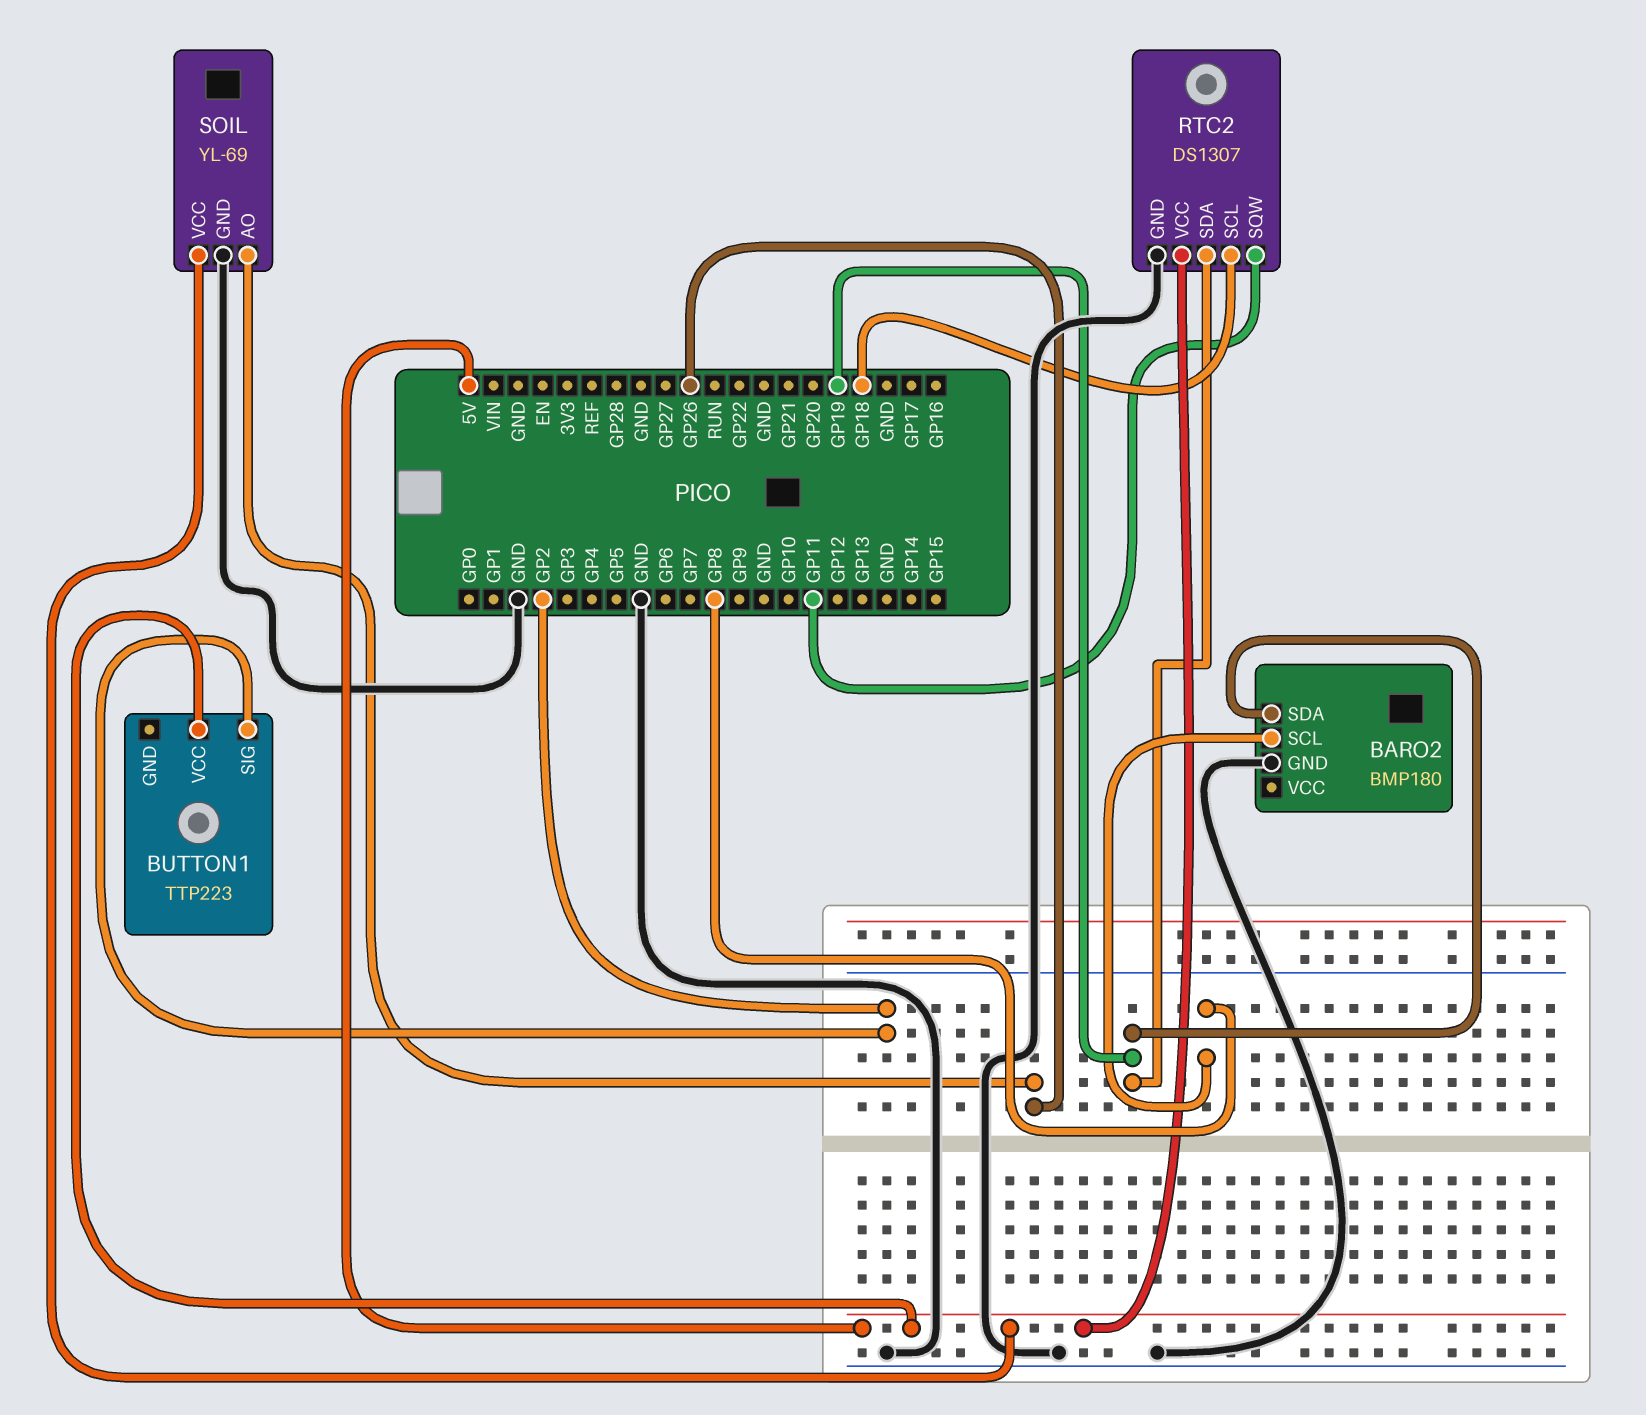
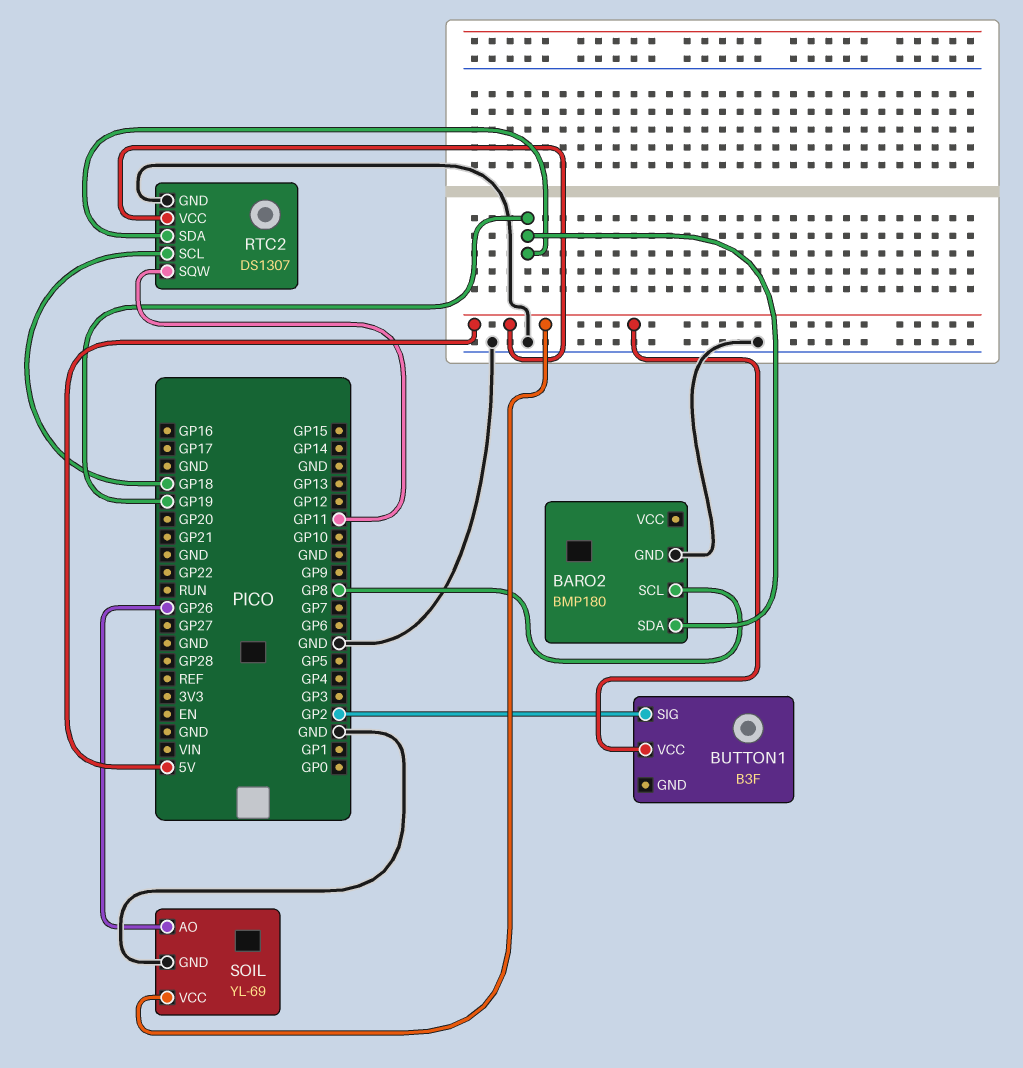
BUTTON1: TTP223 -> B3F

